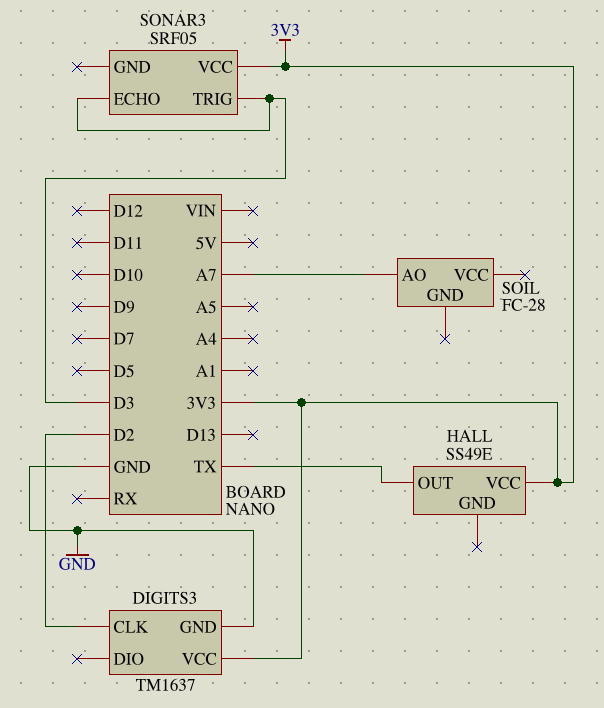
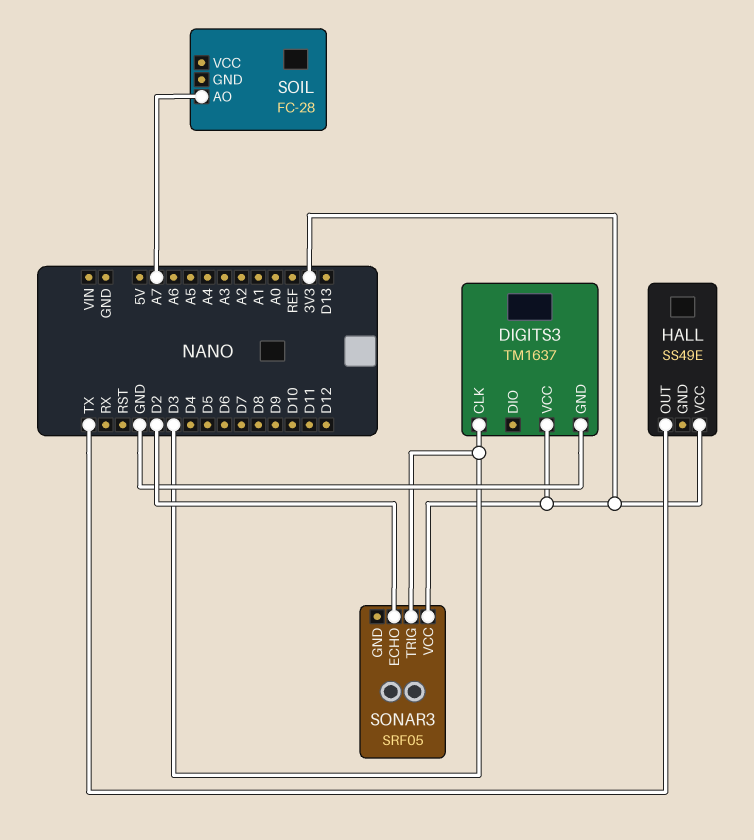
DIGITS3 pin CLK: D2 -> D3
SONAR3 pin ECHO: D3 -> D2

